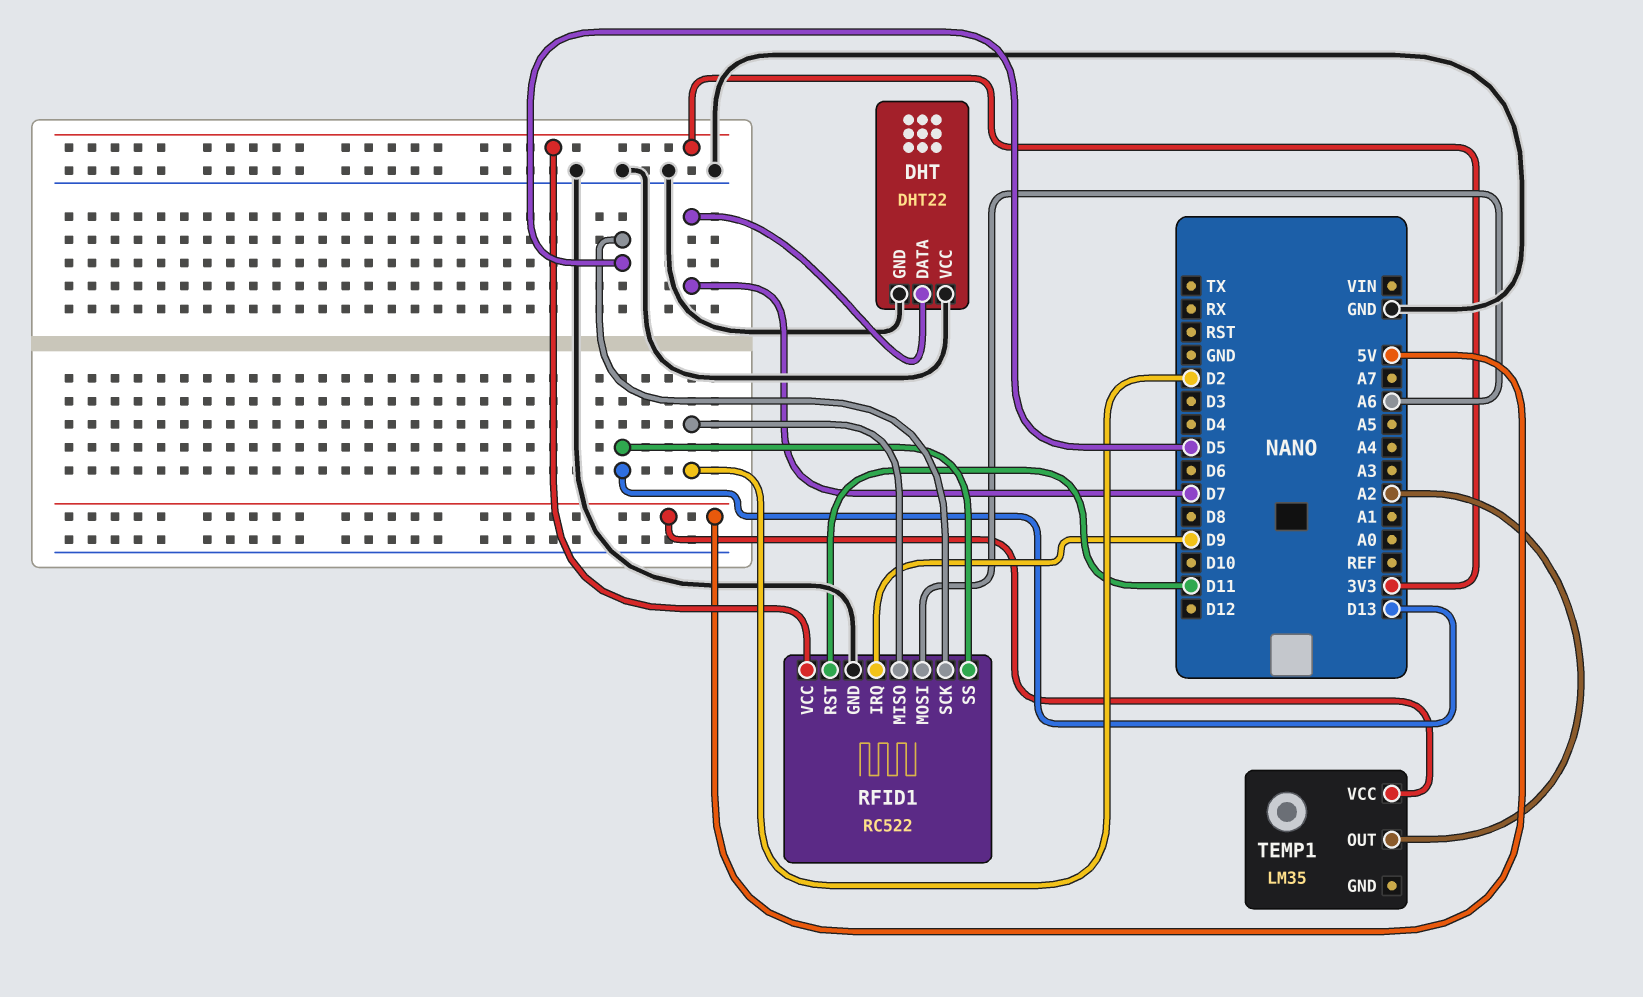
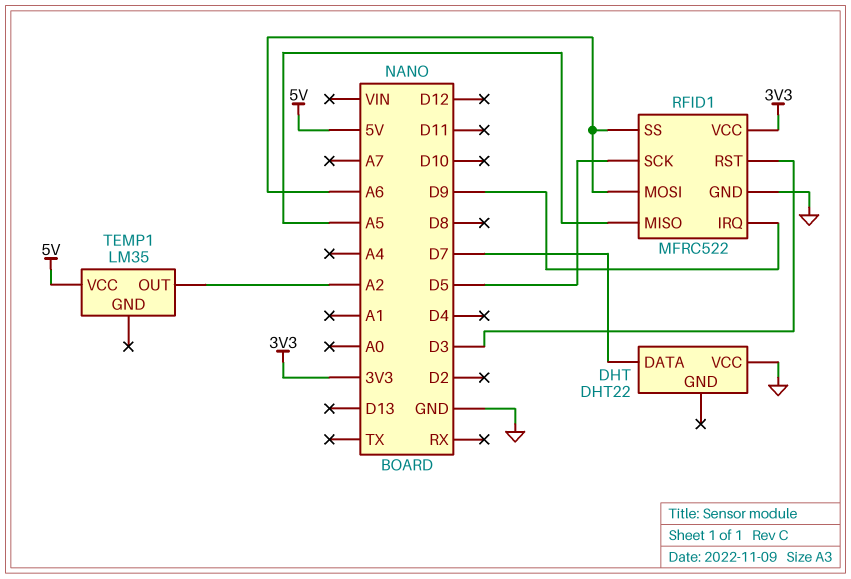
DHT pin GND: GND -> none
RFID1: RC522 -> MFRC522
RFID1 pin MISO: D2 -> A5
RFID1 pin RST: D11 -> D3
RFID1 pin SS: D13 -> A6

